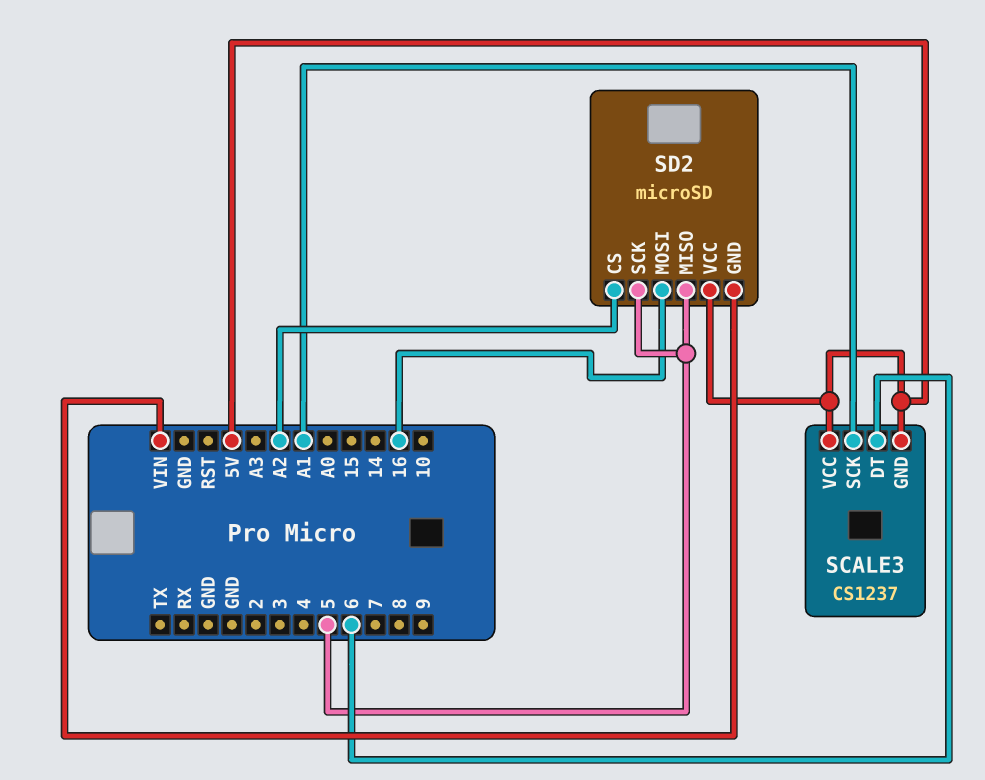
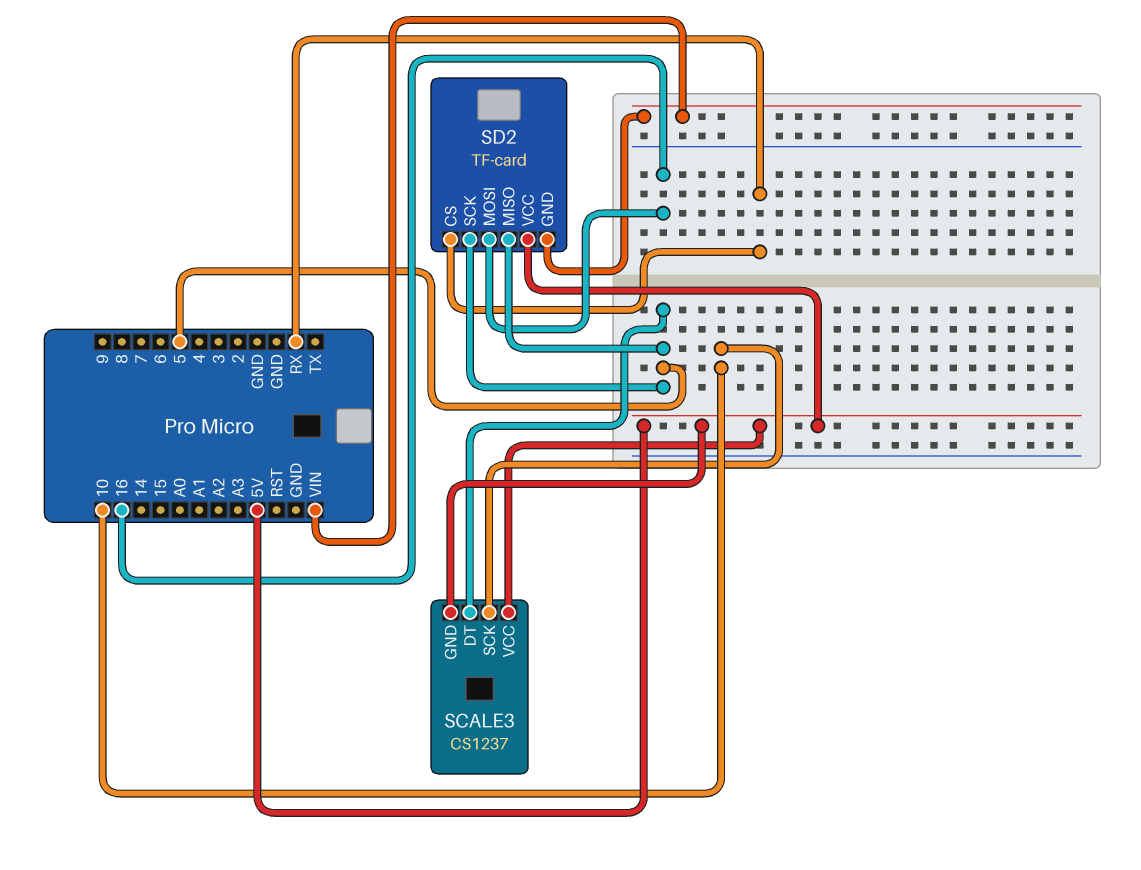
SCALE3 pin DT: 6 -> 5
SCALE3 pin SCK: A1 -> 10
SD2: microSD -> TF-card
SD2 pin CS: A2 -> RX

